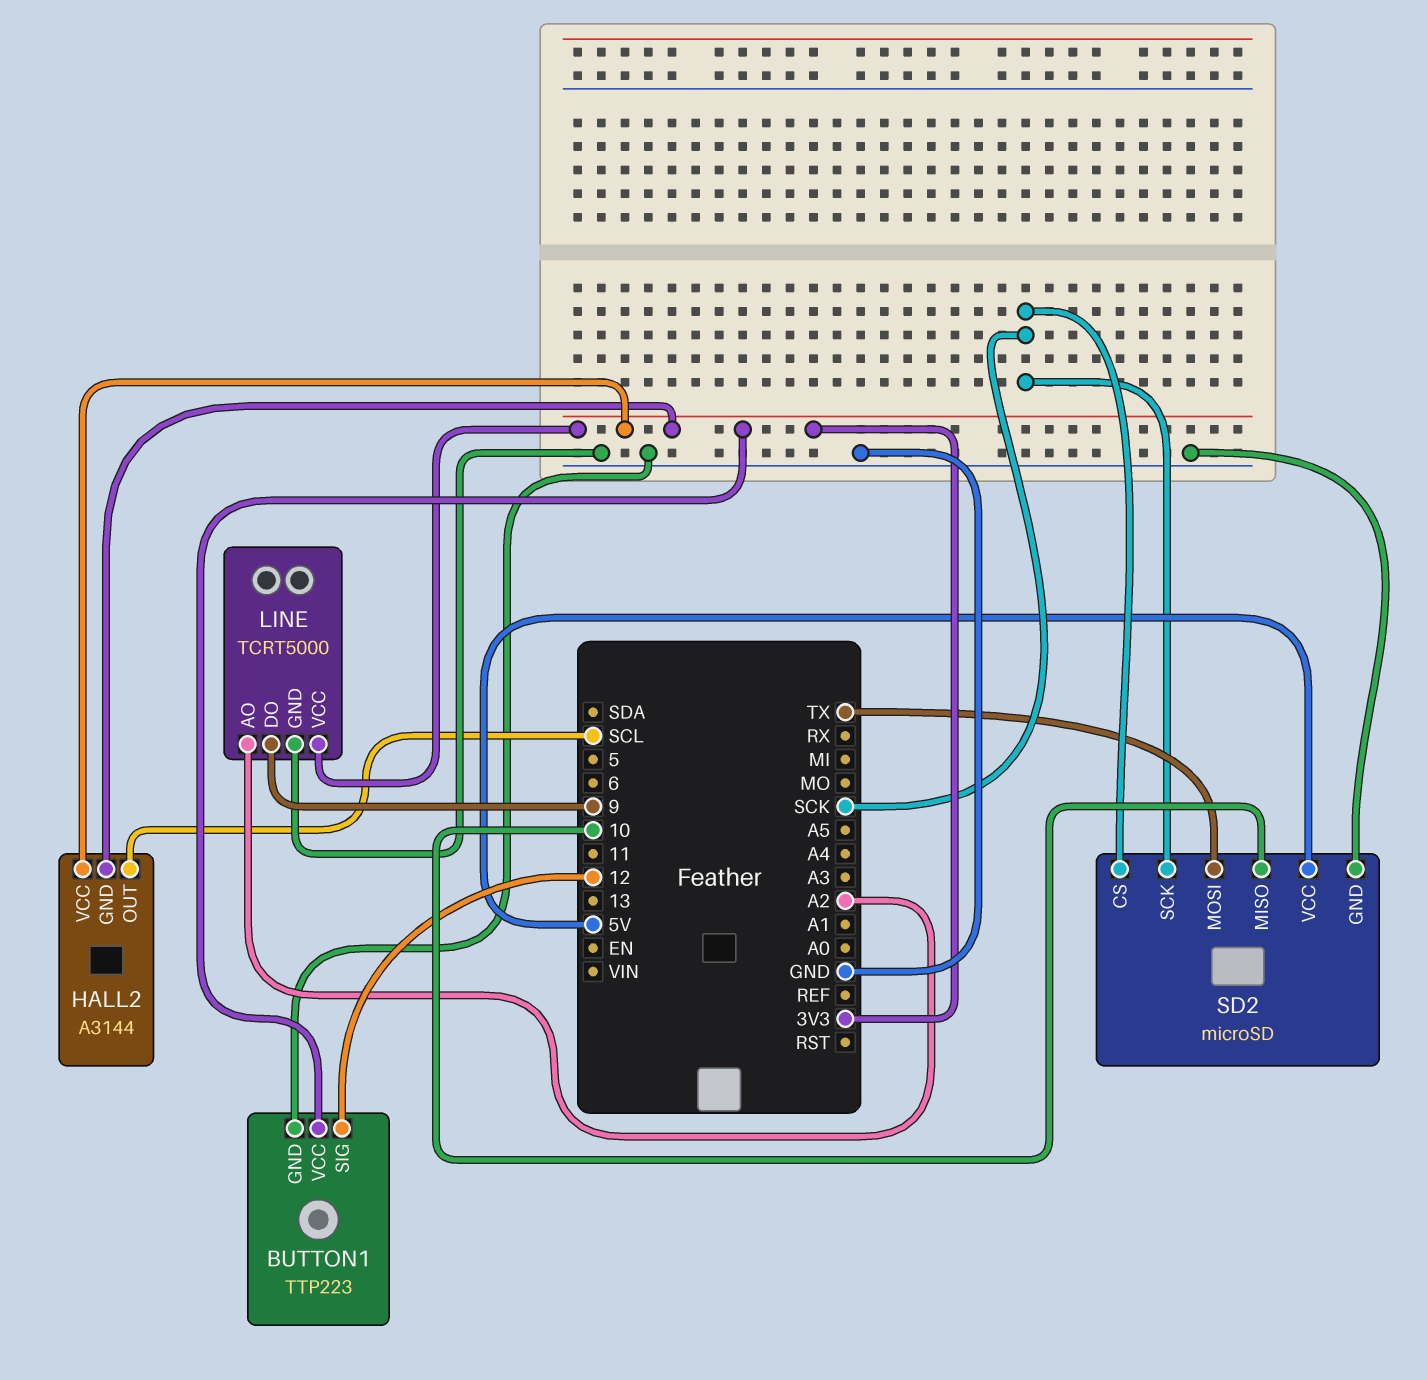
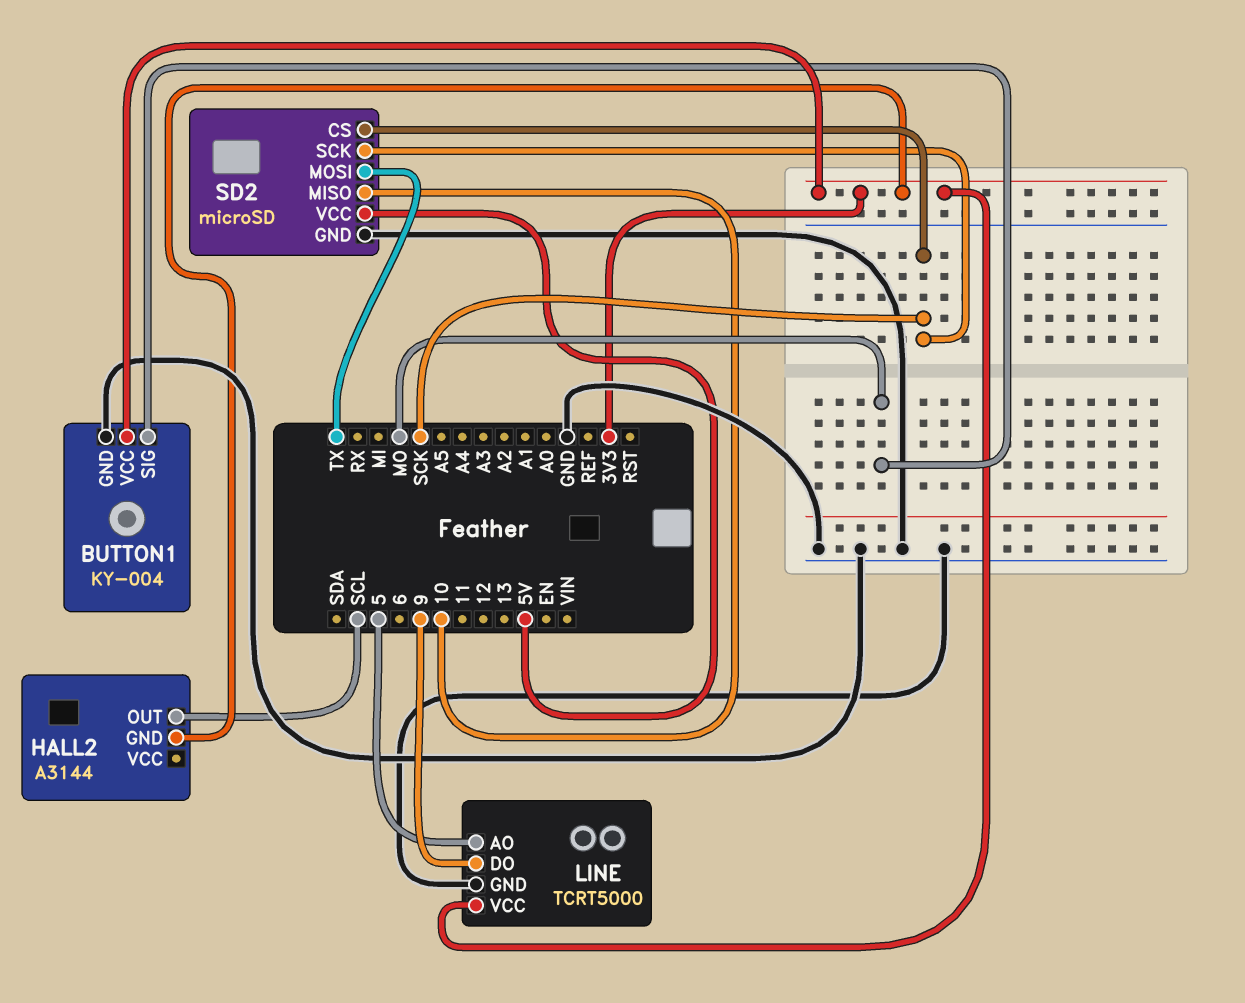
BUTTON1: TTP223 -> KY-004
BUTTON1 pin SIG: 12 -> MO
HALL2 pin VCC: 3V3 -> none
LINE pin AO: A2 -> 5

